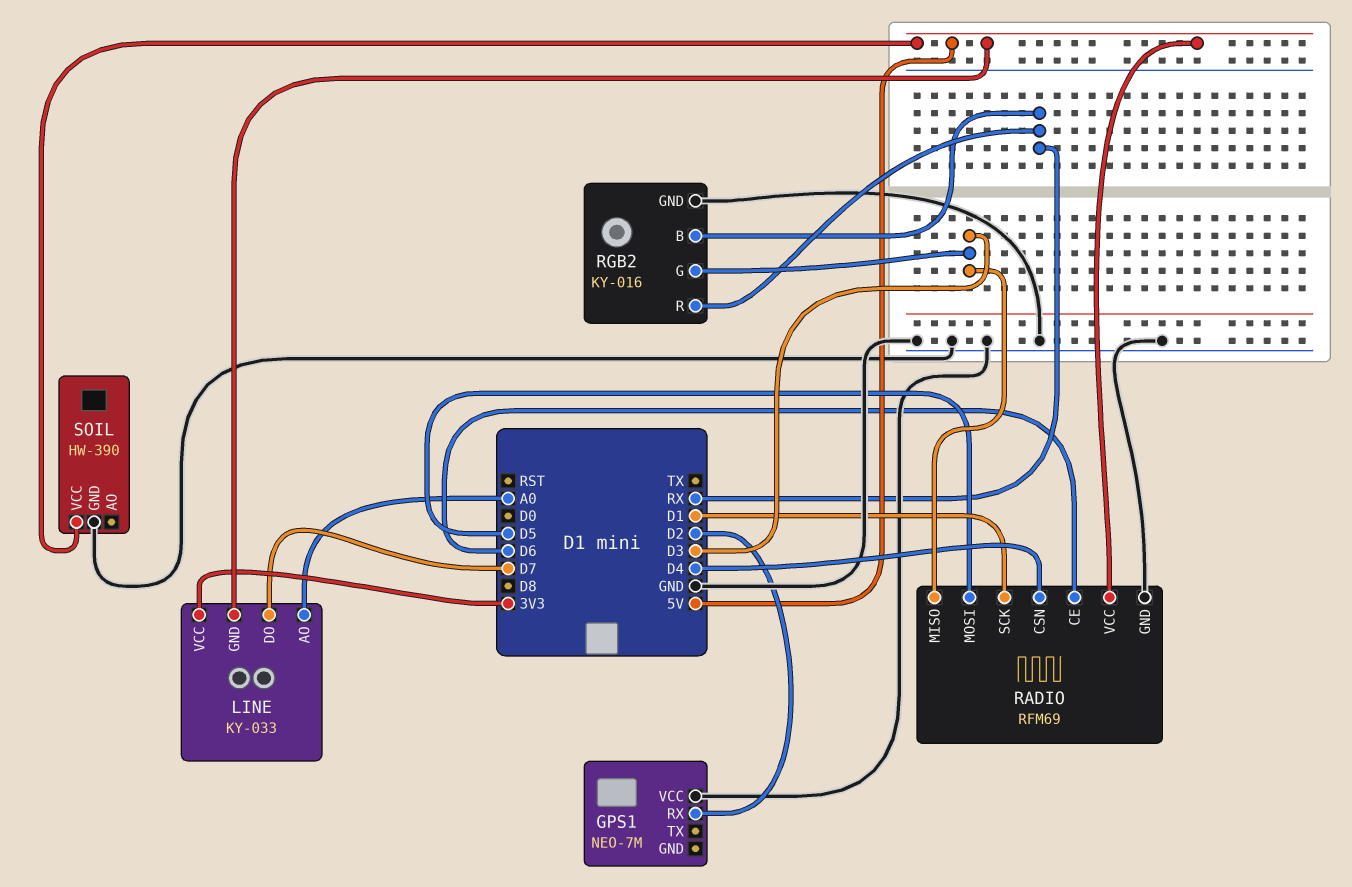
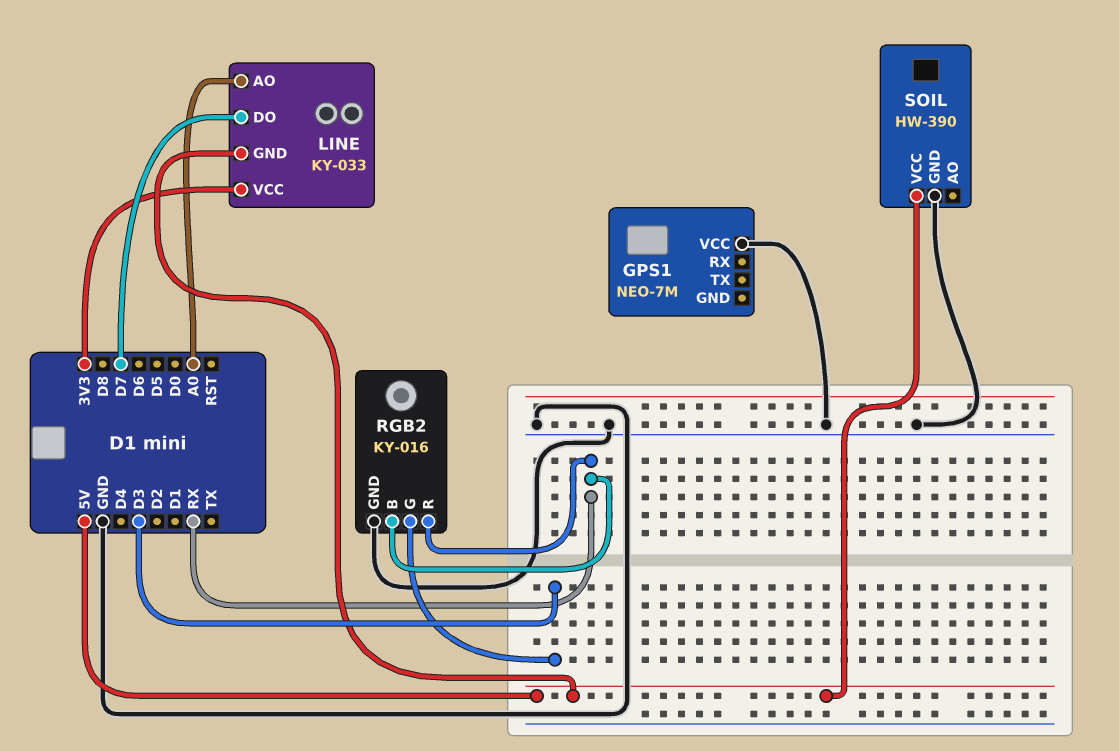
GPS1 pin RX: D2 -> none
RADIO: RFM69 -> none
RADIO pin CE: D6 -> none
RADIO pin CSN: D4 -> none
RADIO pin GND: GND -> none
RADIO pin MISO: D3 -> none
RADIO pin MOSI: D5 -> none
RADIO pin SCK: D1 -> none
RADIO pin VCC: 5V -> none

